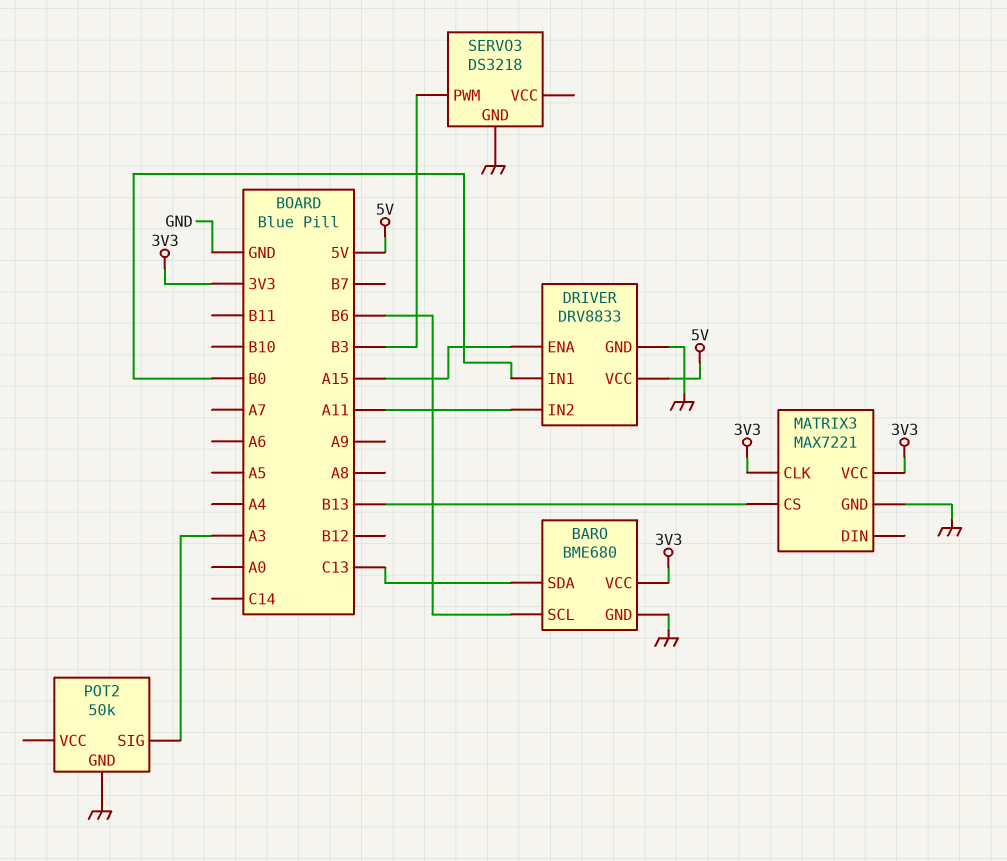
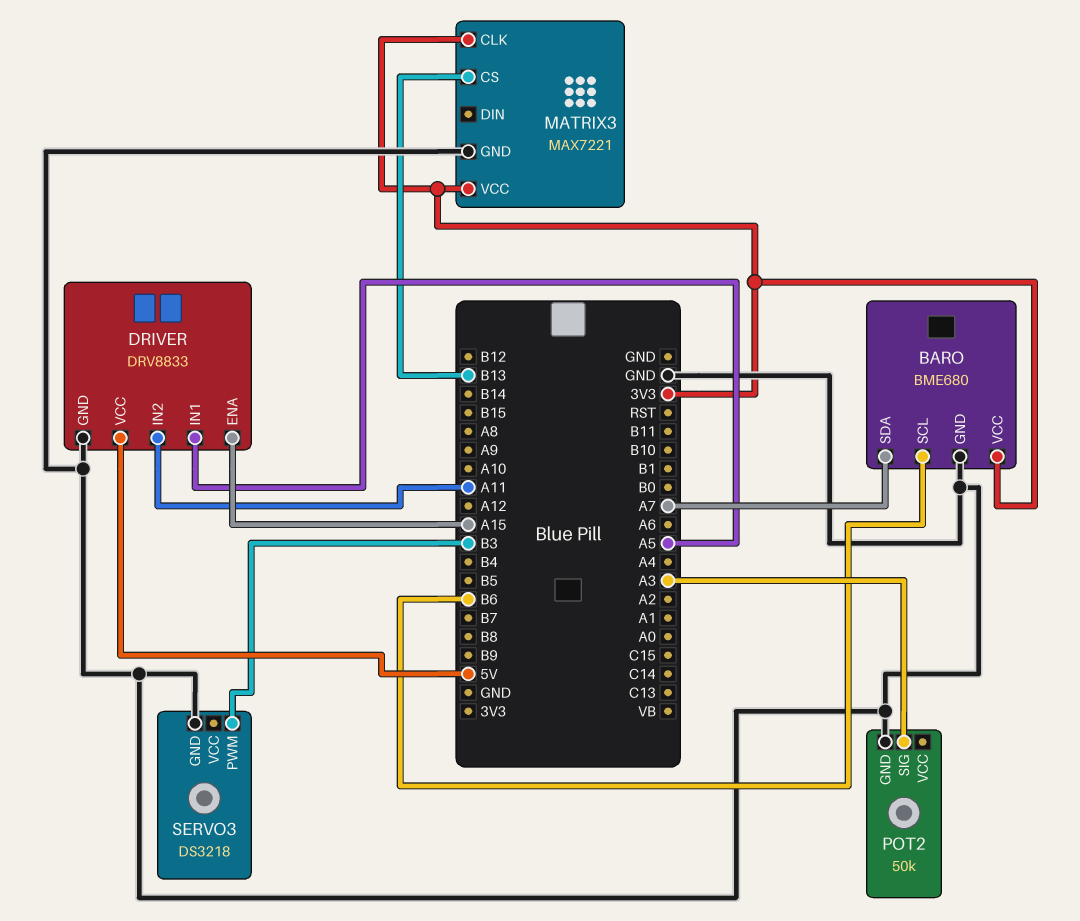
BARO pin SDA: C13 -> A7
DRIVER pin IN1: B0 -> A5

